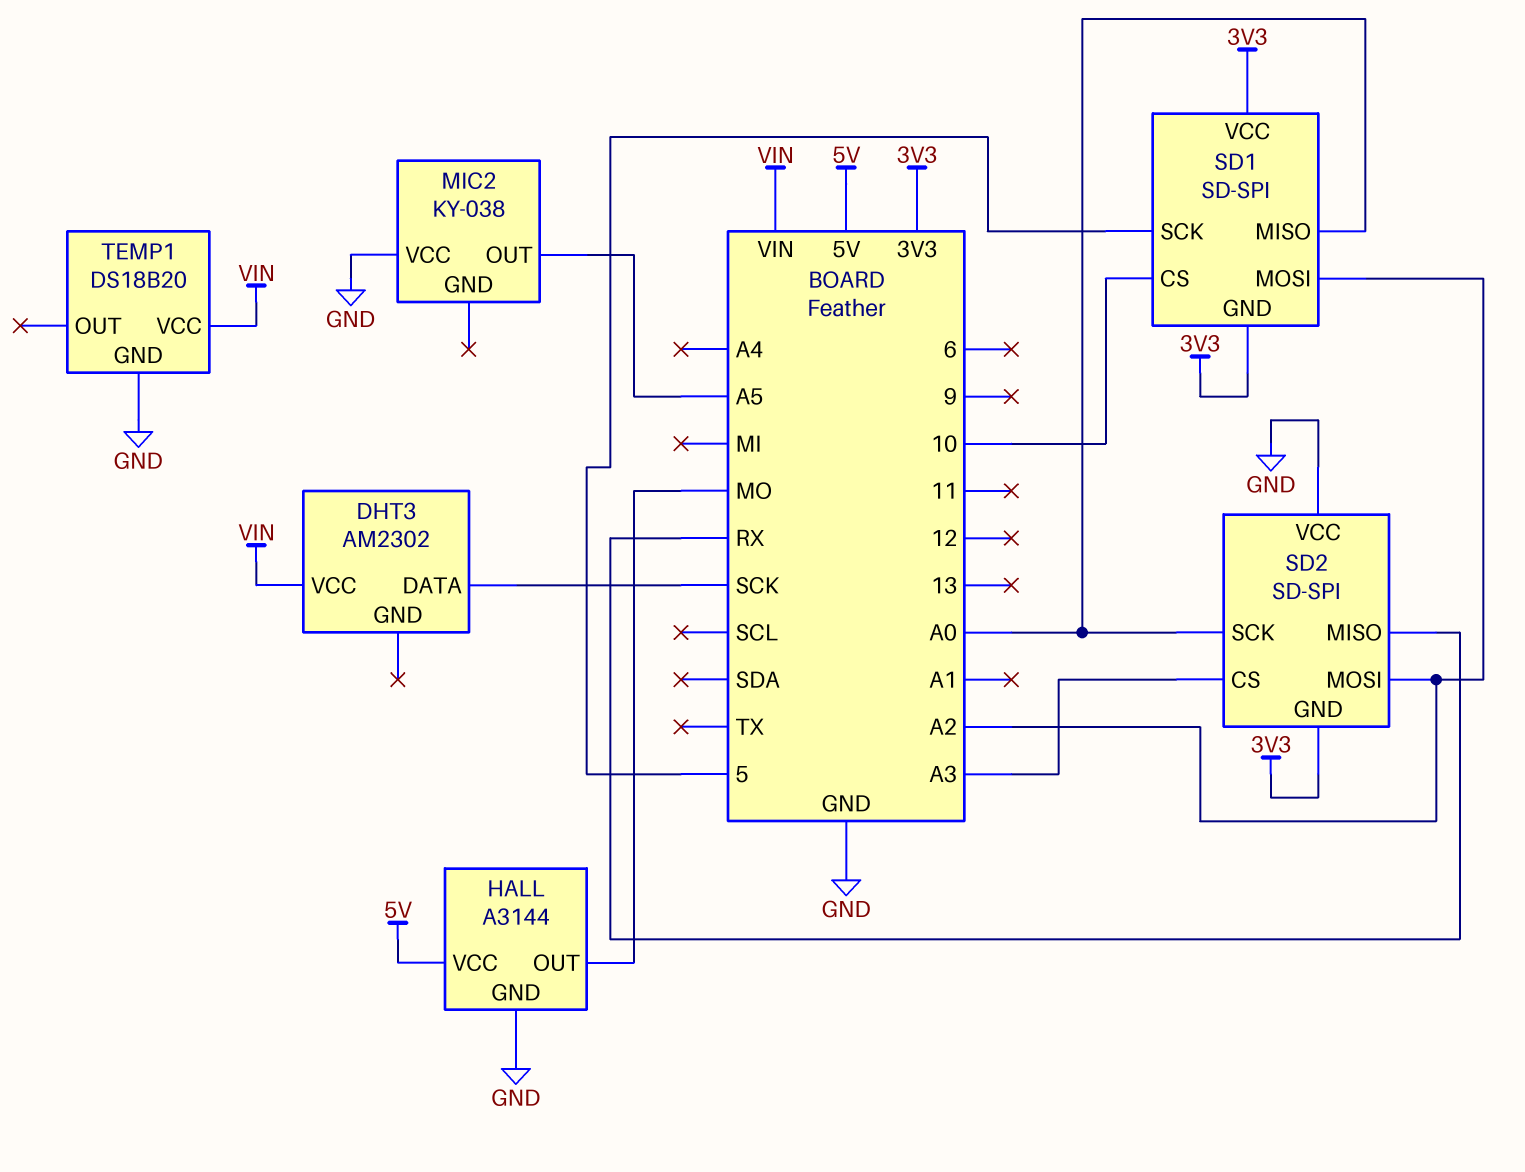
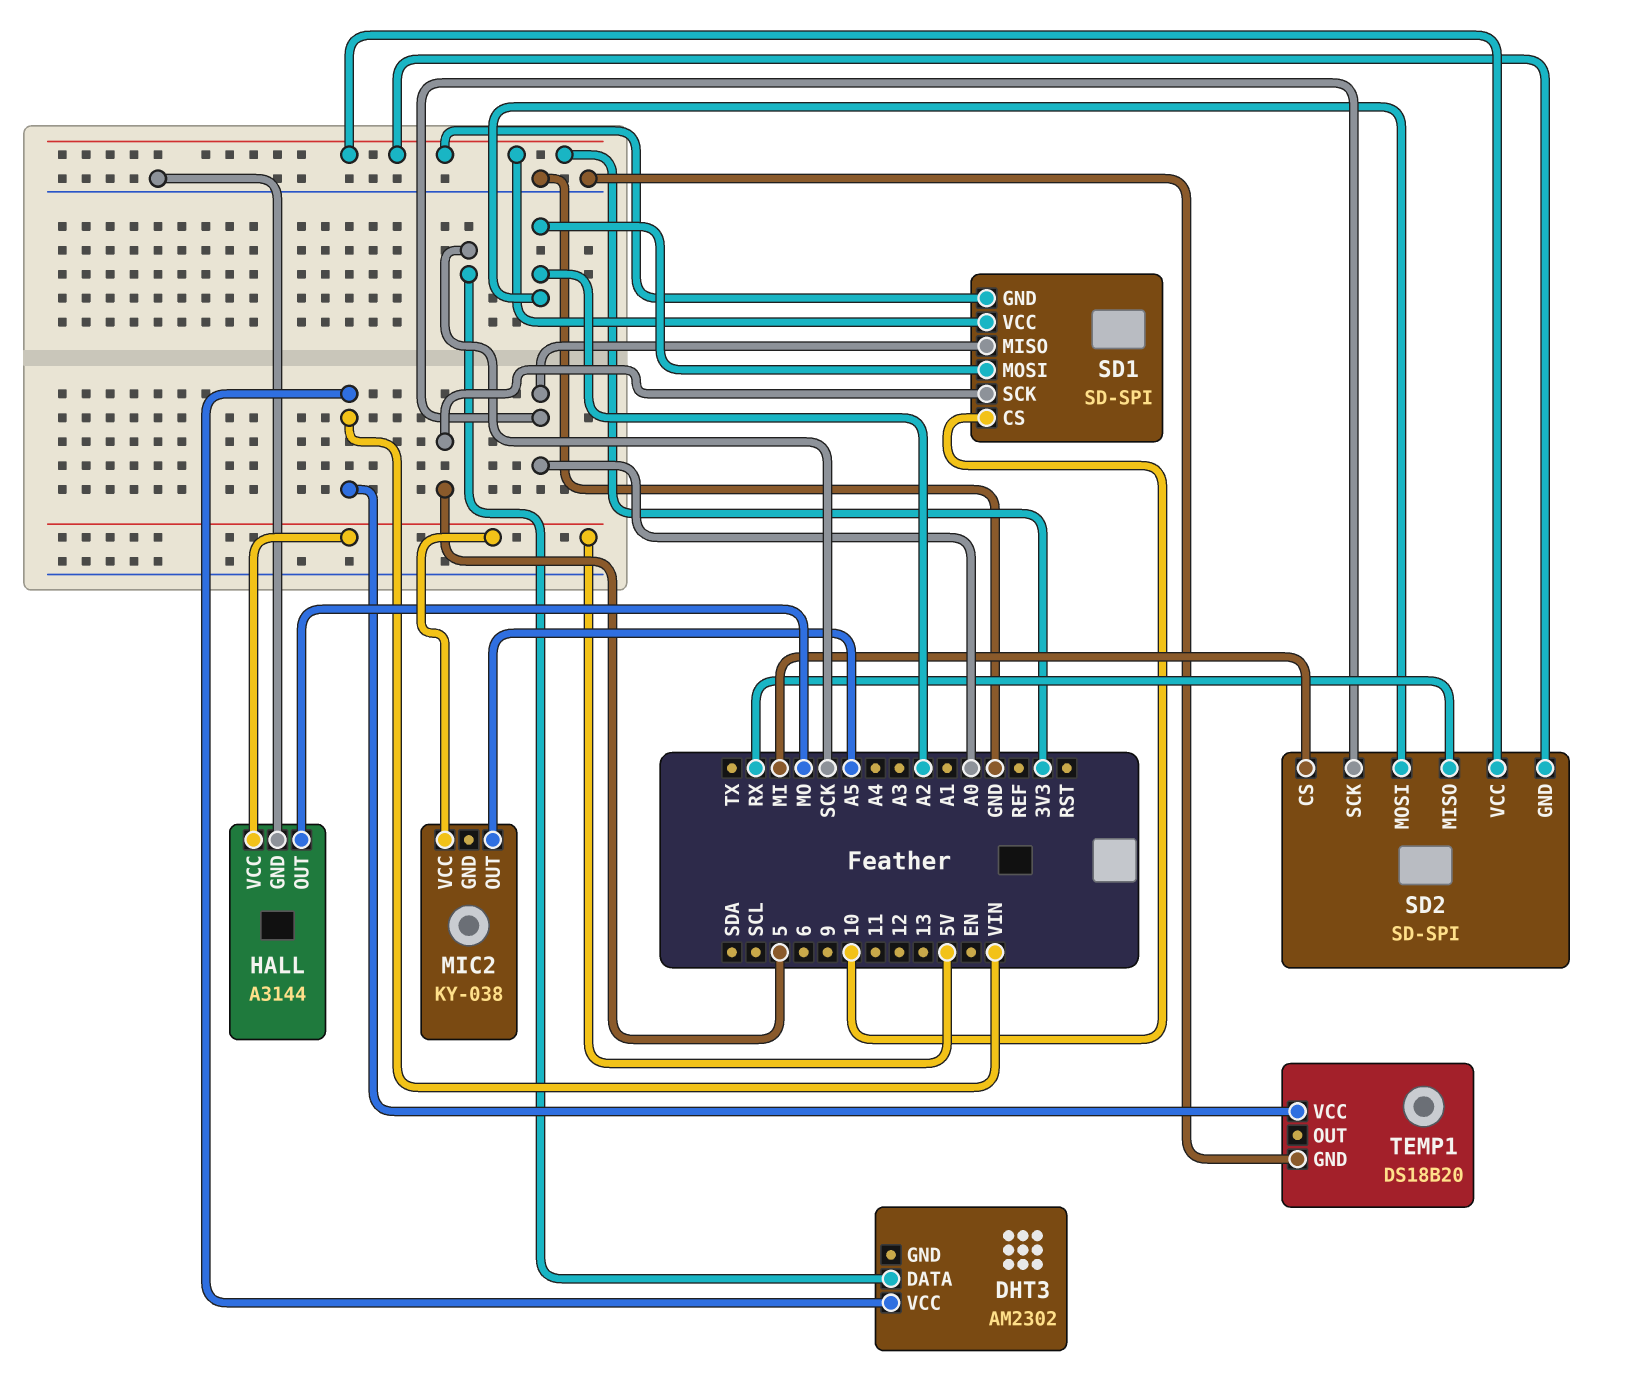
MIC2 pin VCC: GND -> 5V
SD2 pin CS: A3 -> MI
SD2 pin VCC: GND -> 3V3

